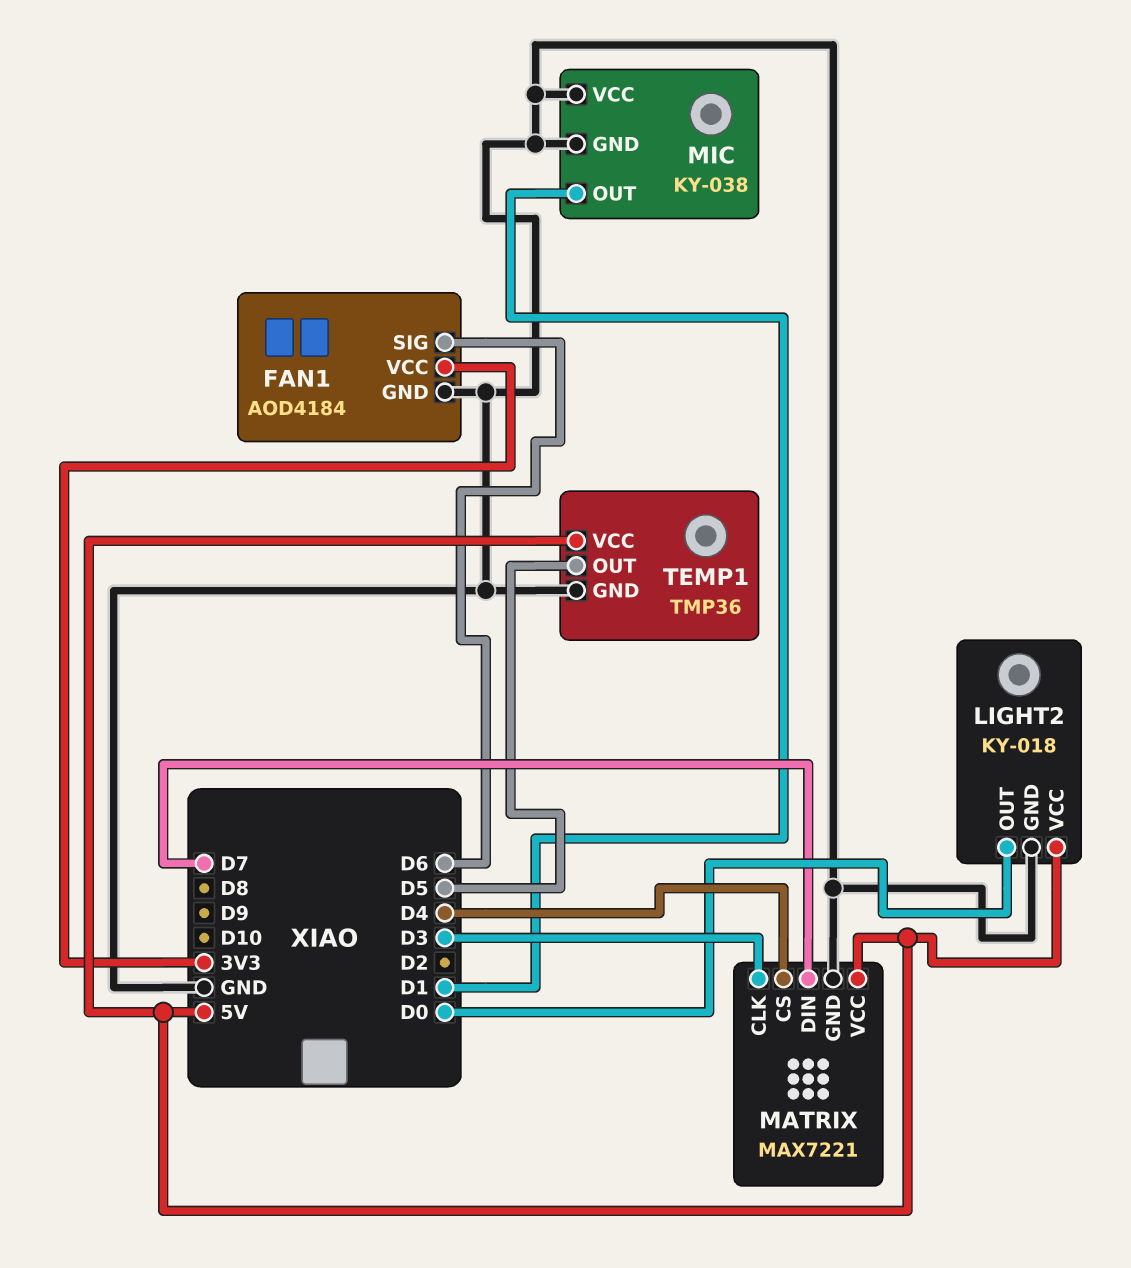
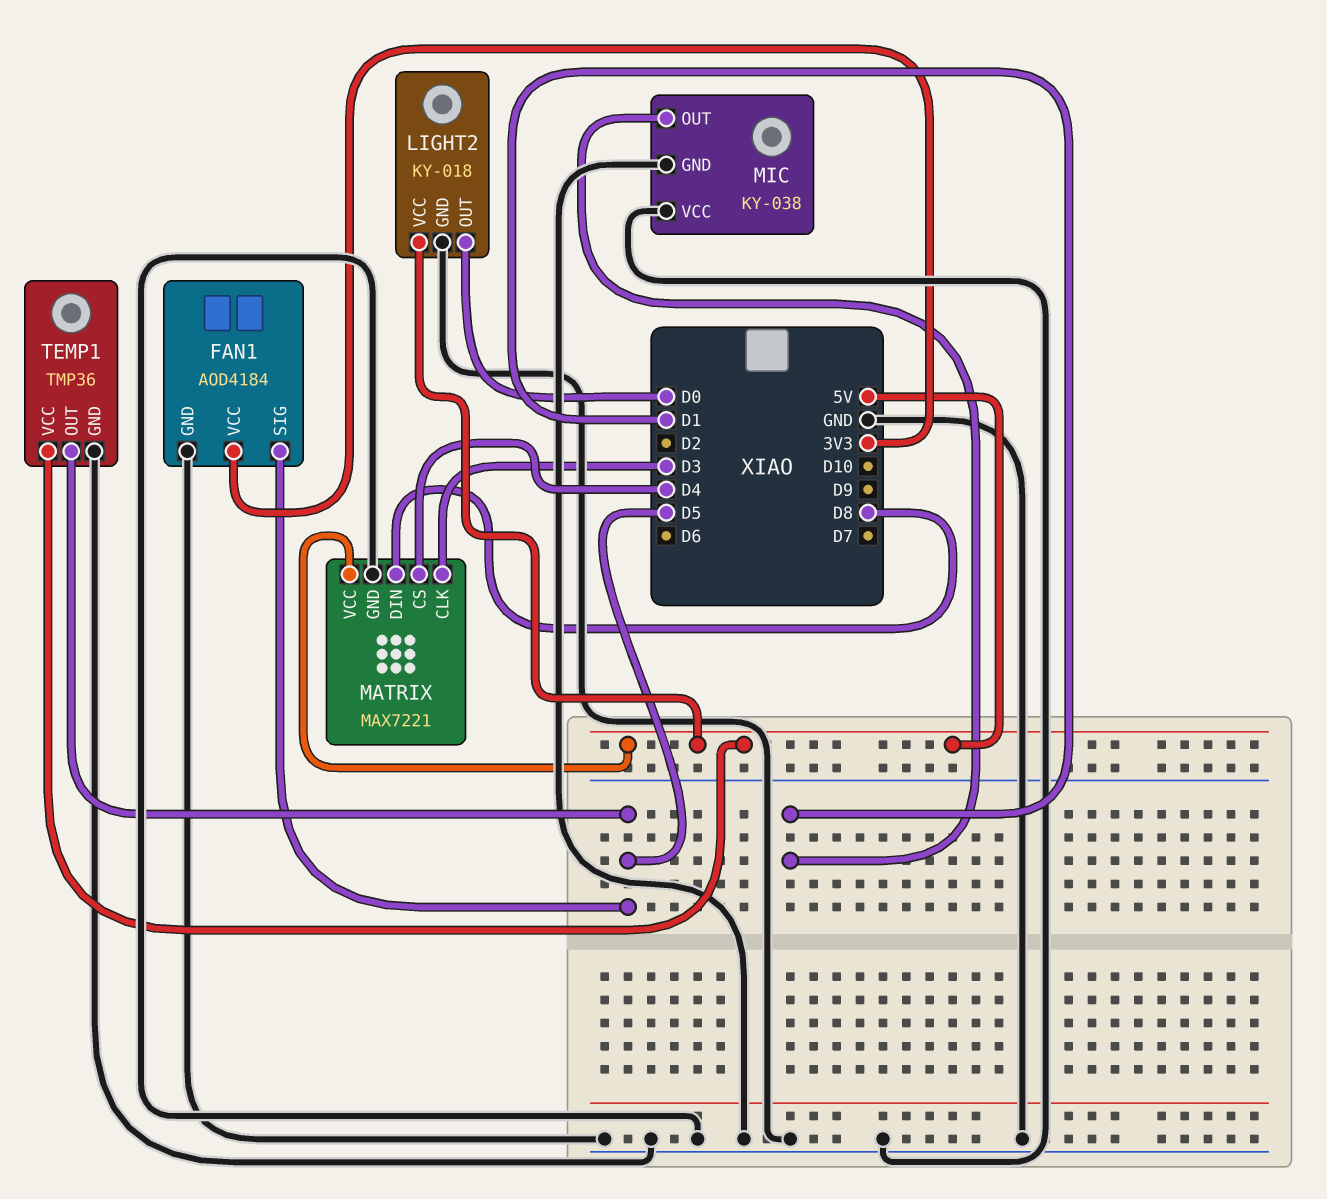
FAN1 pin SIG: D6 -> D5
MATRIX pin DIN: D7 -> D8

